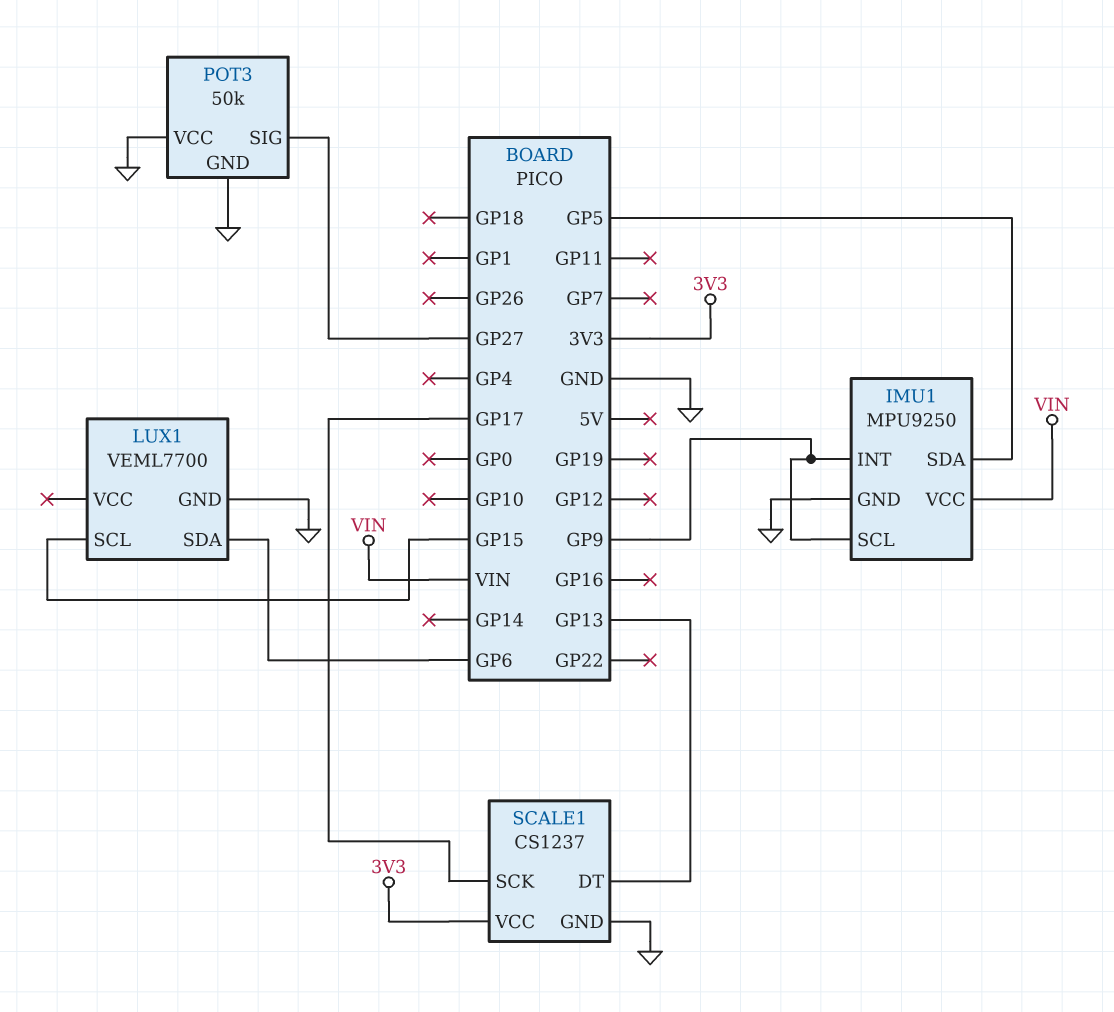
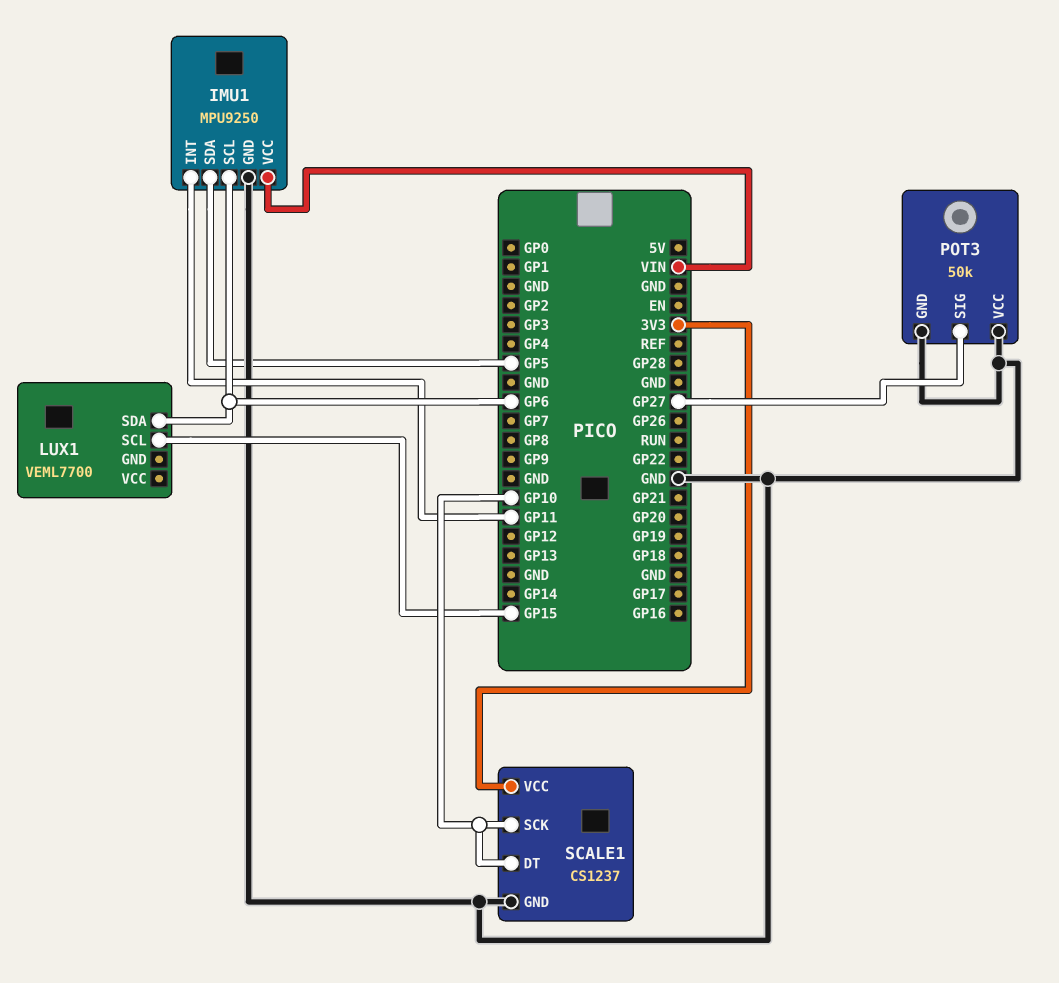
IMU1 pin INT: GP9 -> GP11
IMU1 pin SCL: GP9 -> GP6
LUX1 pin GND: GND -> none
SCALE1 pin DT: GP13 -> GP10
SCALE1 pin SCK: GP17 -> GP10

